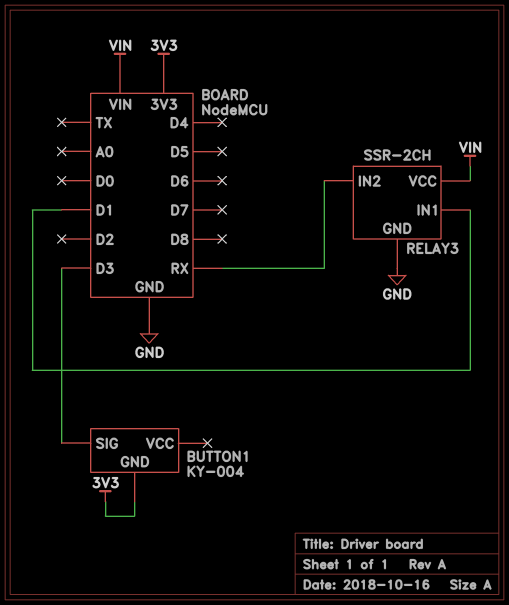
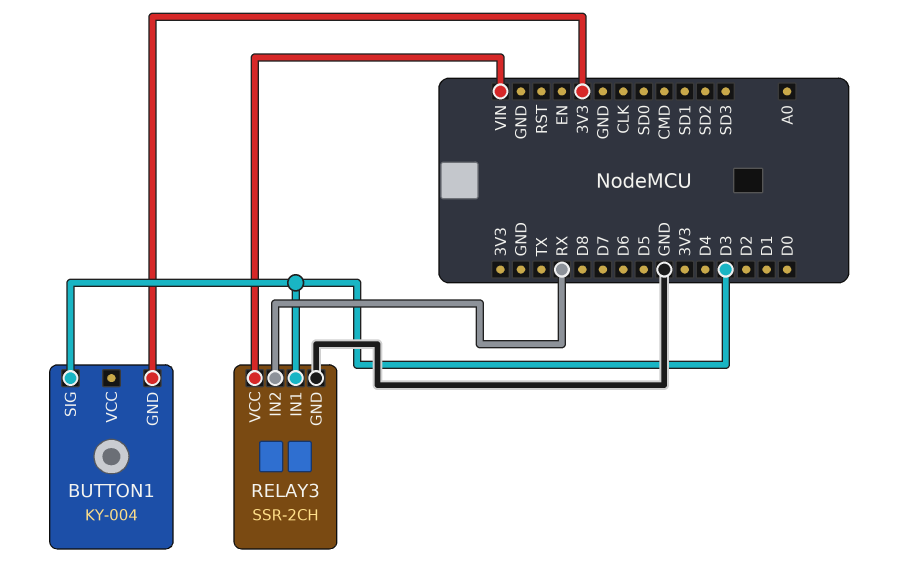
RELAY3 pin IN1: D1 -> D3

